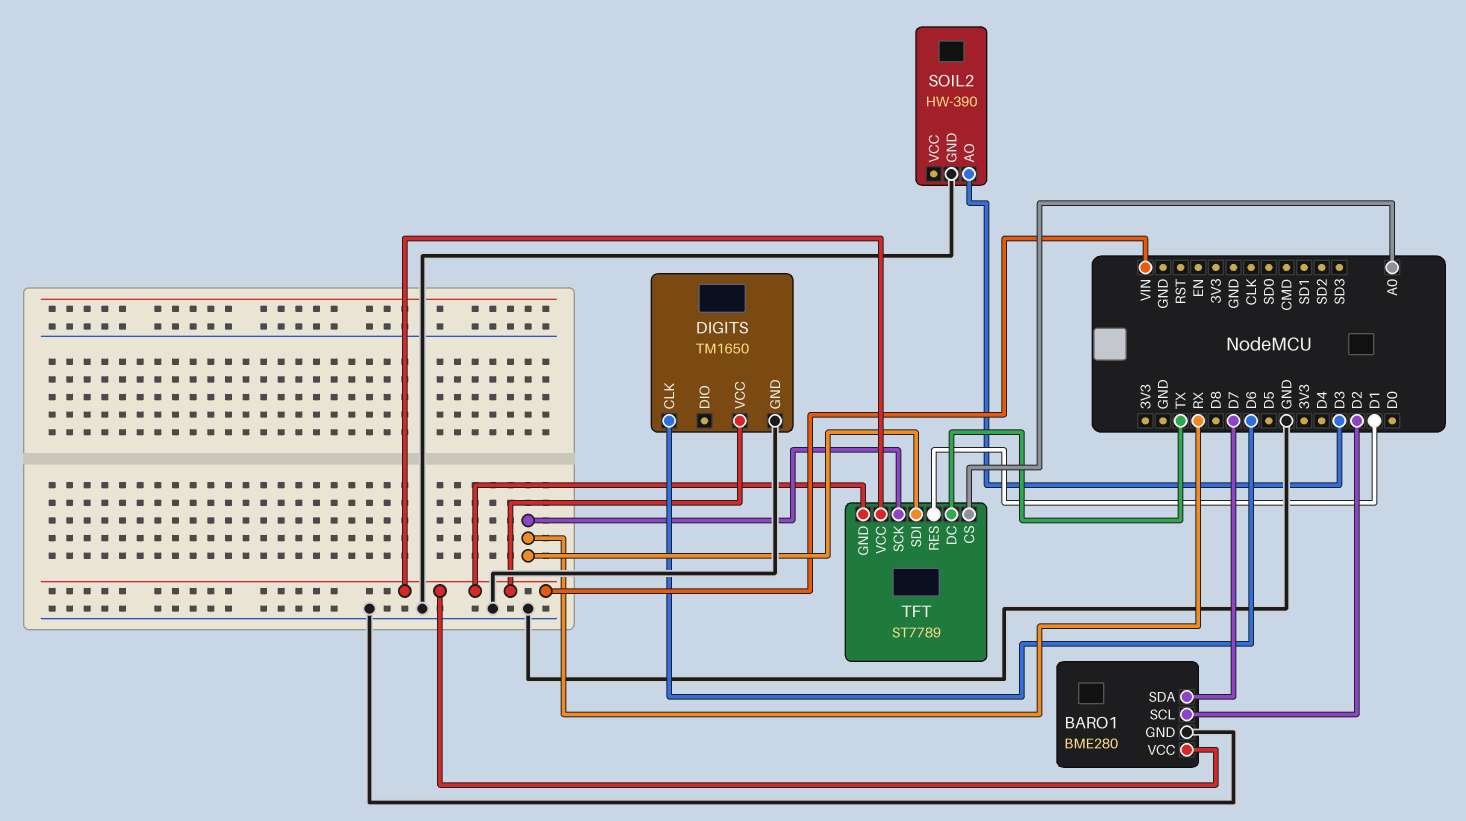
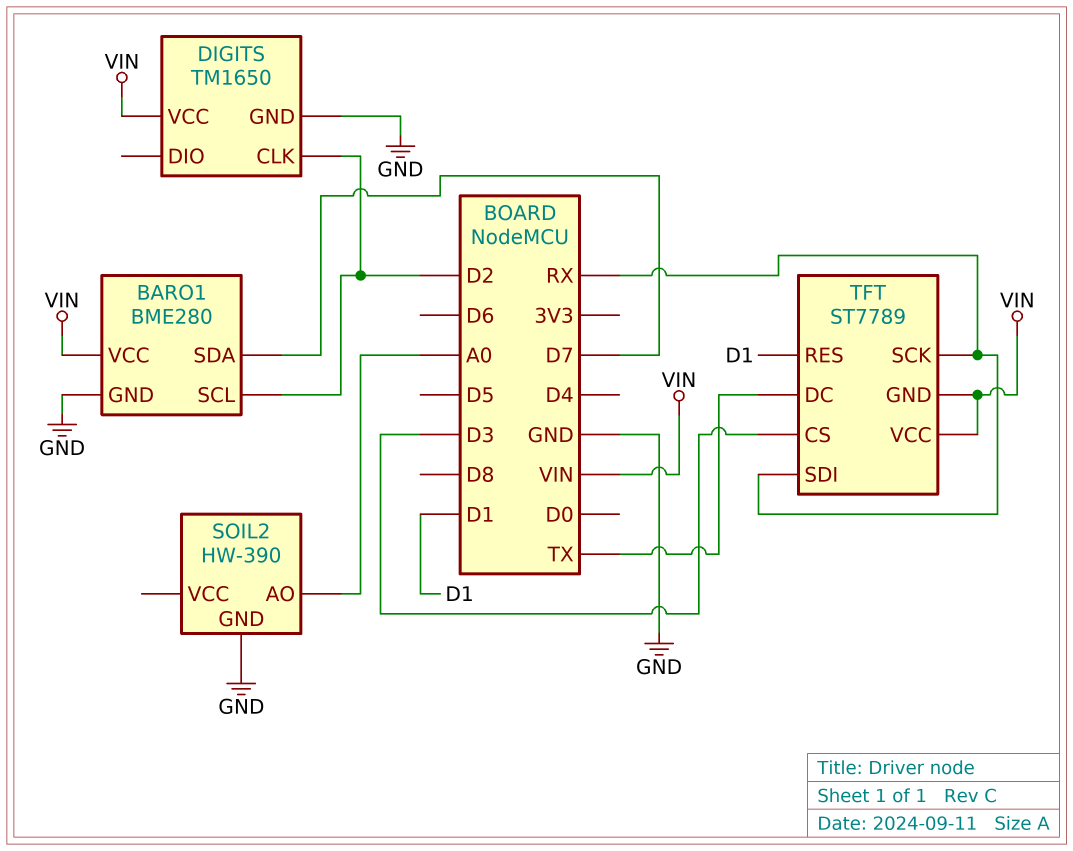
DIGITS pin CLK: D6 -> D2
SOIL2 pin AO: D3 -> A0
TFT pin CS: A0 -> D3

